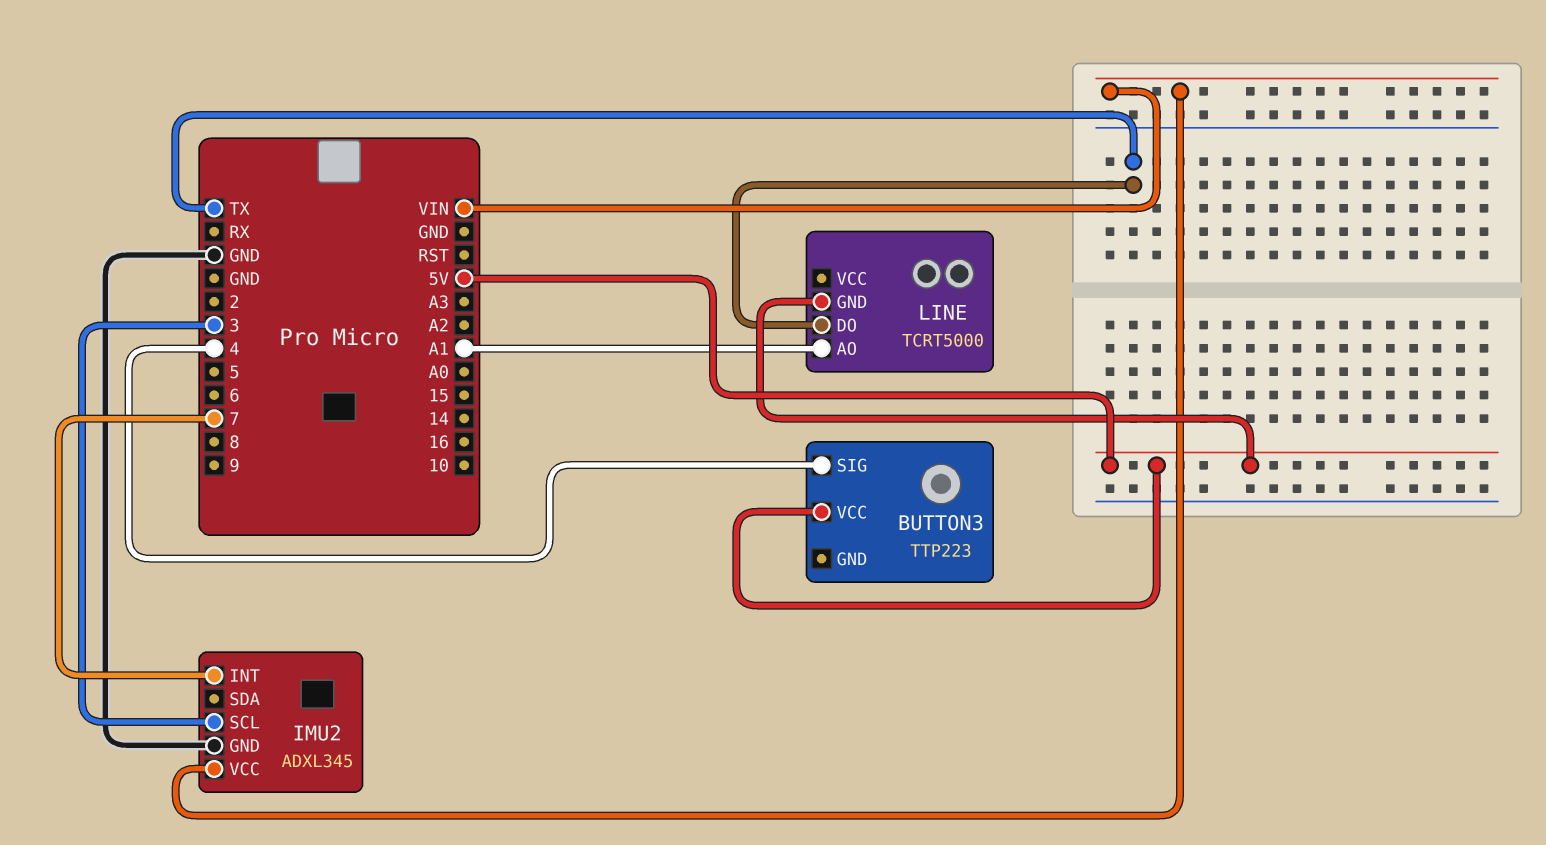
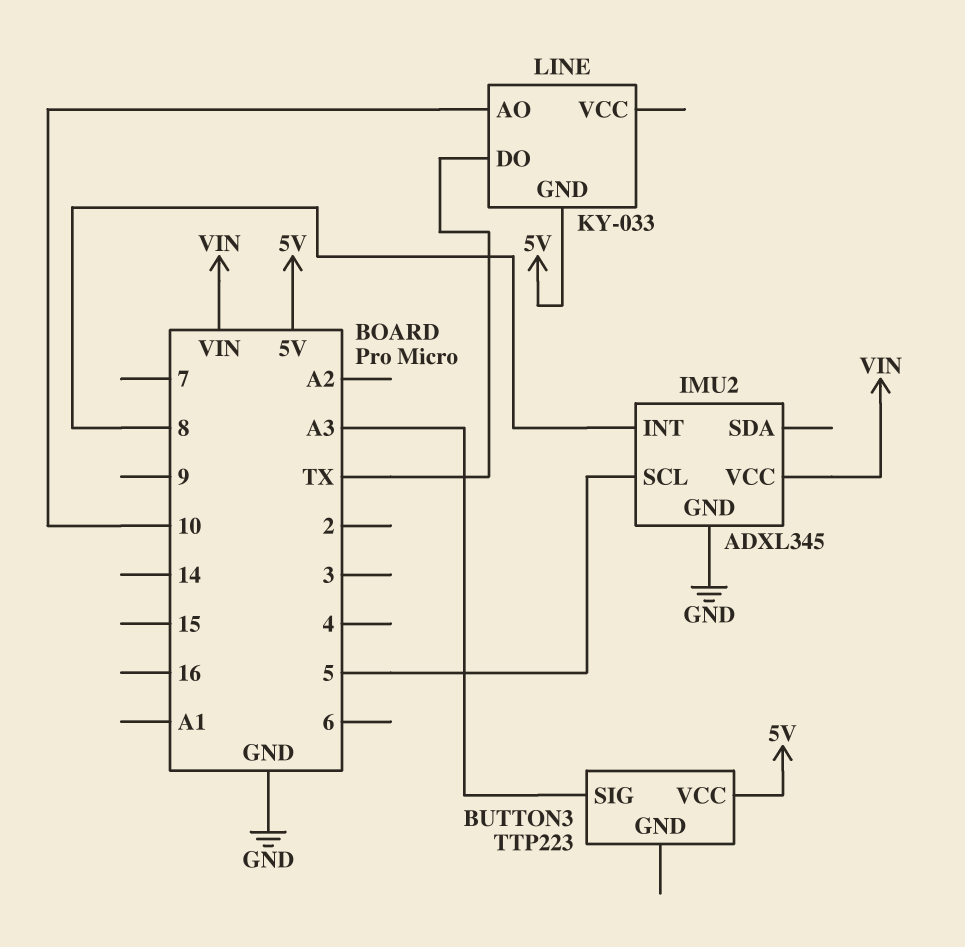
BUTTON3 pin SIG: 4 -> A3
IMU2 pin INT: 7 -> 8
IMU2 pin SCL: 3 -> 5
LINE: TCRT5000 -> KY-033
LINE pin AO: A1 -> 10

